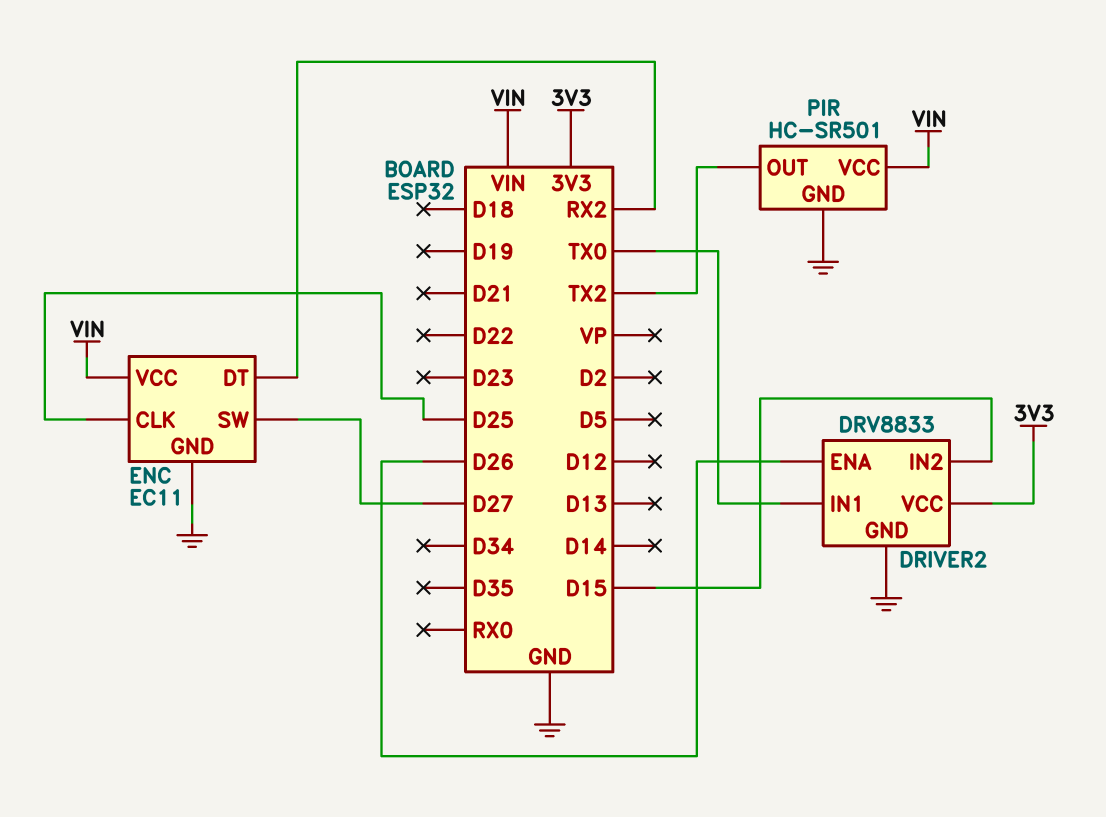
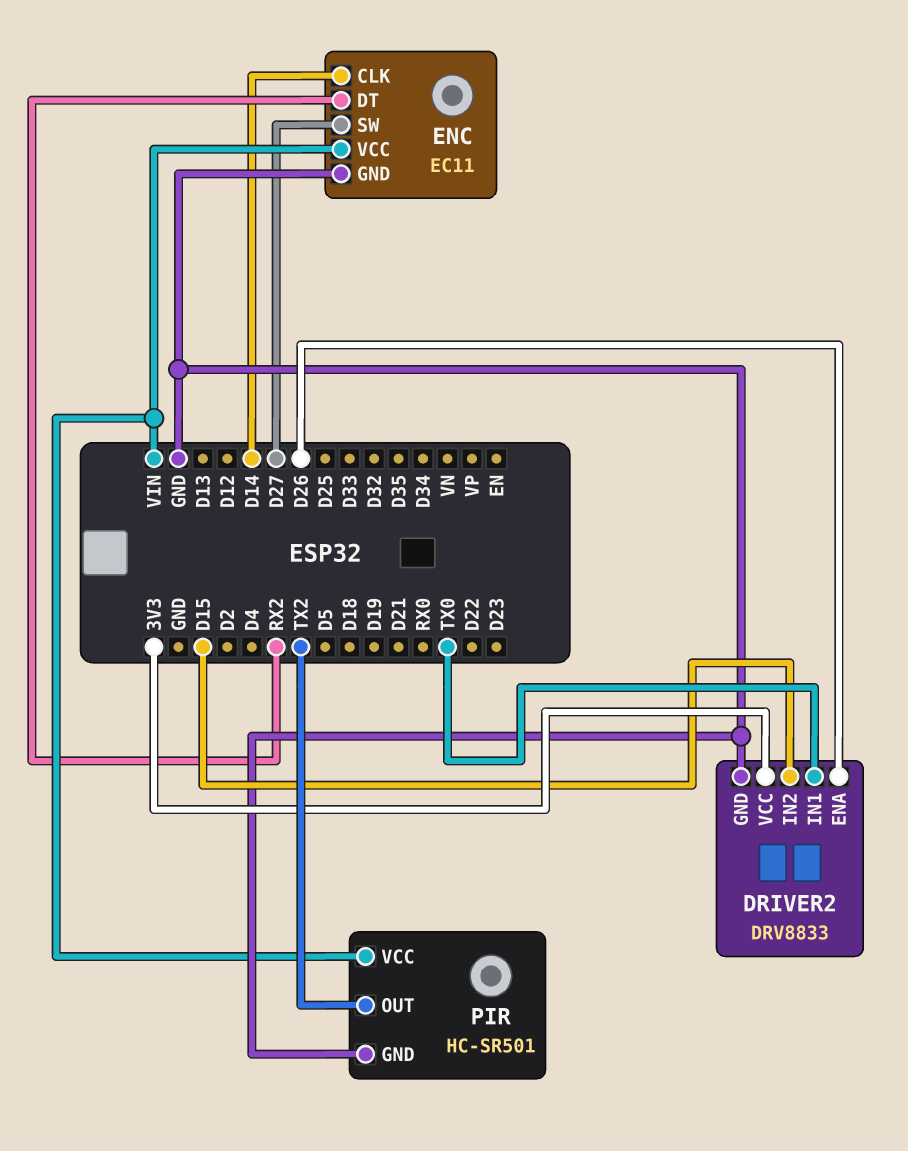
ENC pin CLK: D25 -> D14

